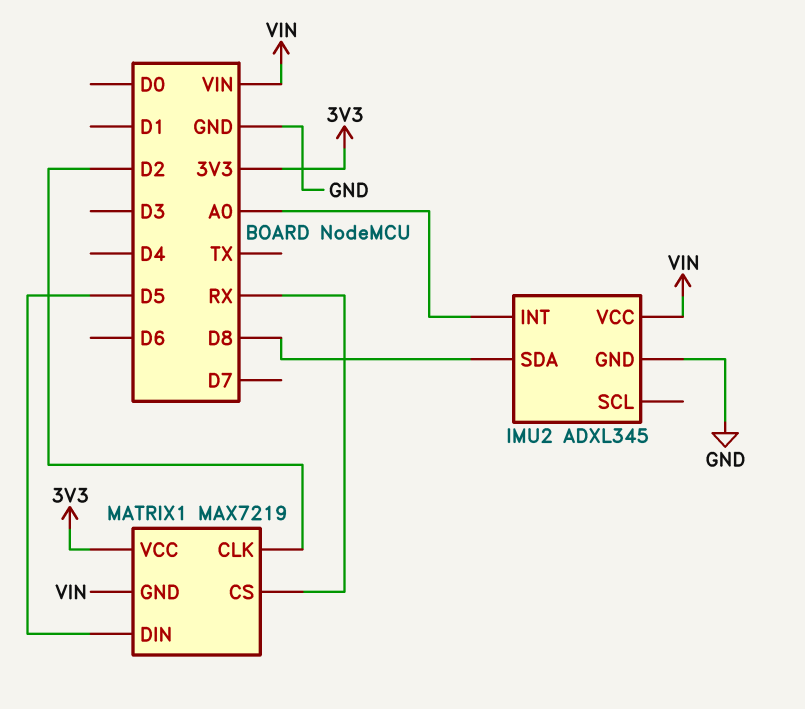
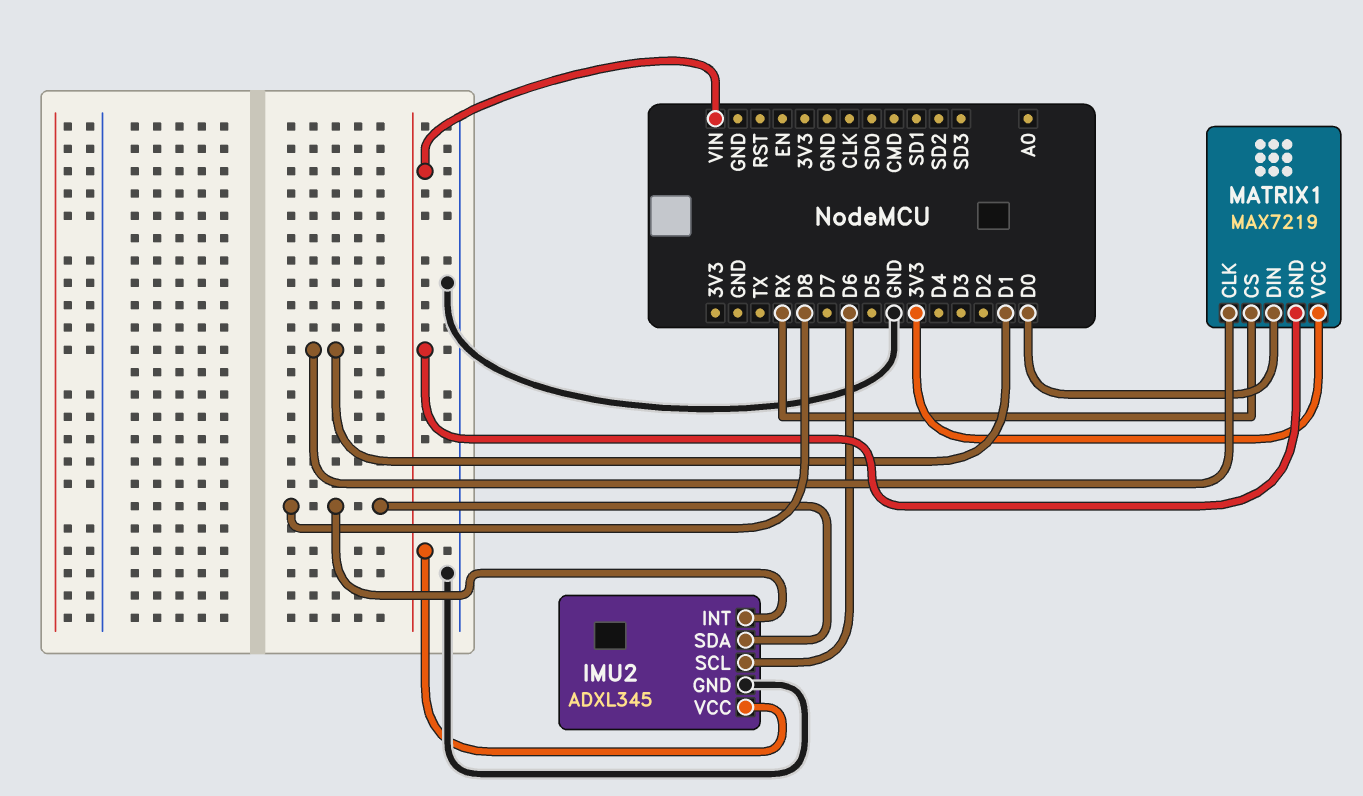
IMU2 pin INT: A0 -> D8
IMU2 pin SCL: none -> D6
MATRIX1 pin CLK: D2 -> D1
MATRIX1 pin DIN: D5 -> D0

